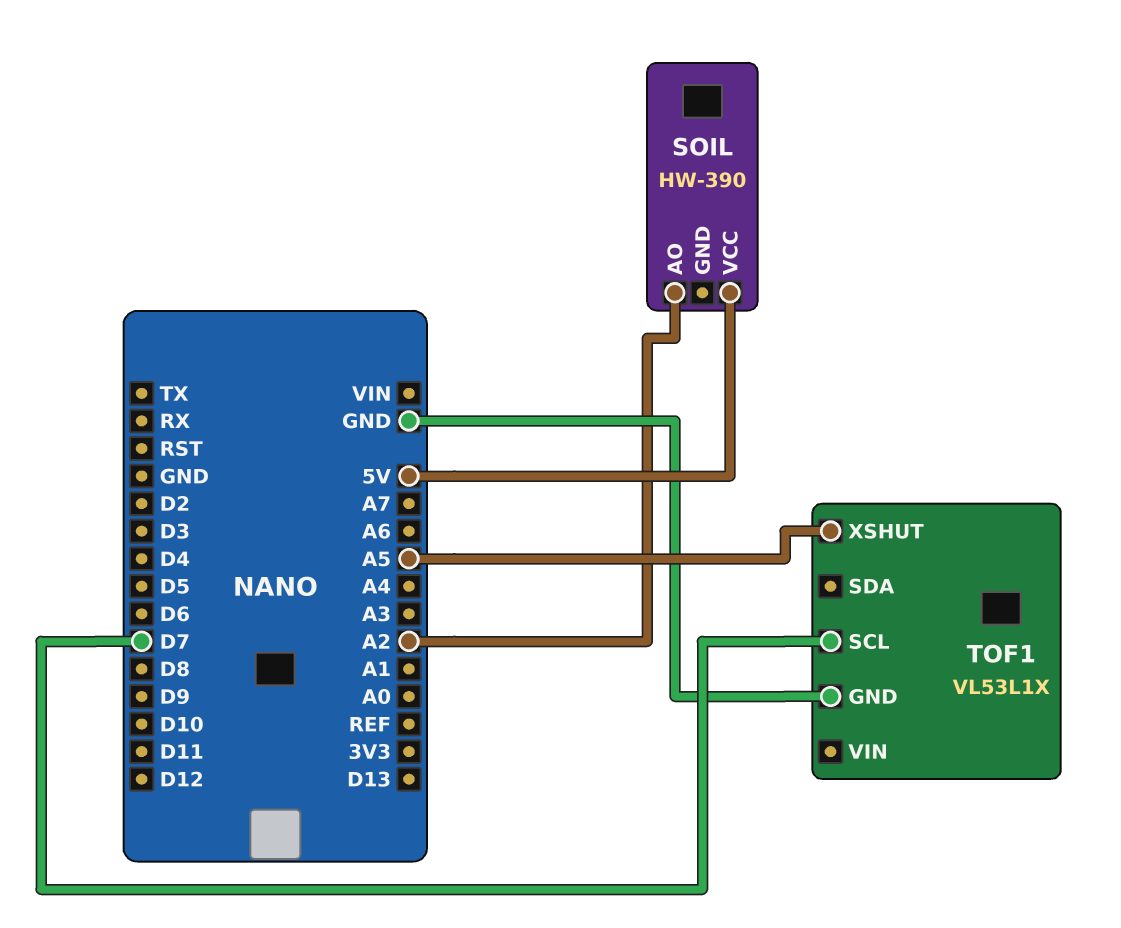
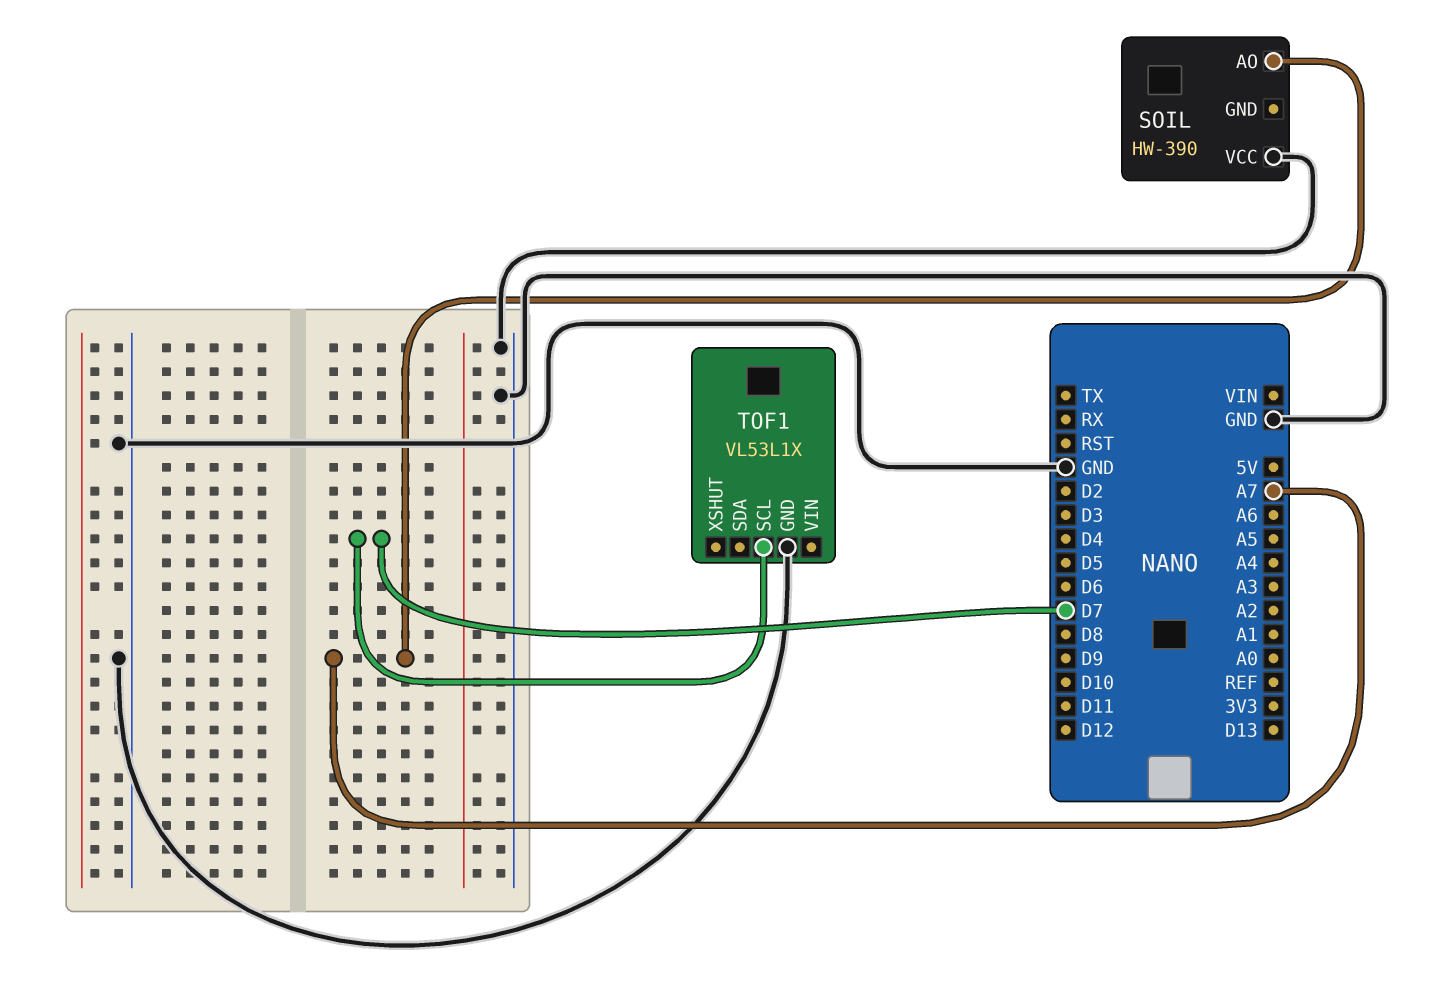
SOIL pin AO: A2 -> A7
SOIL pin VCC: 5V -> GND
TOF1 pin XSHUT: A5 -> none

